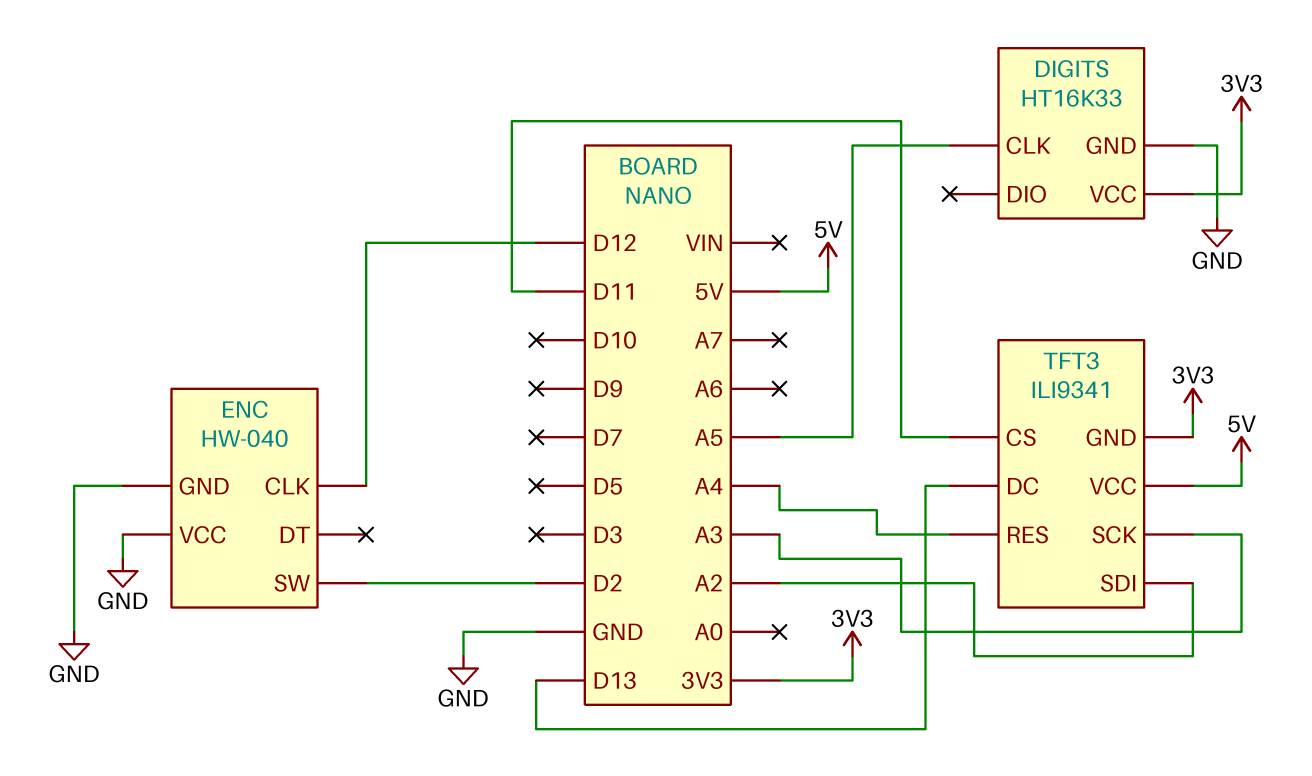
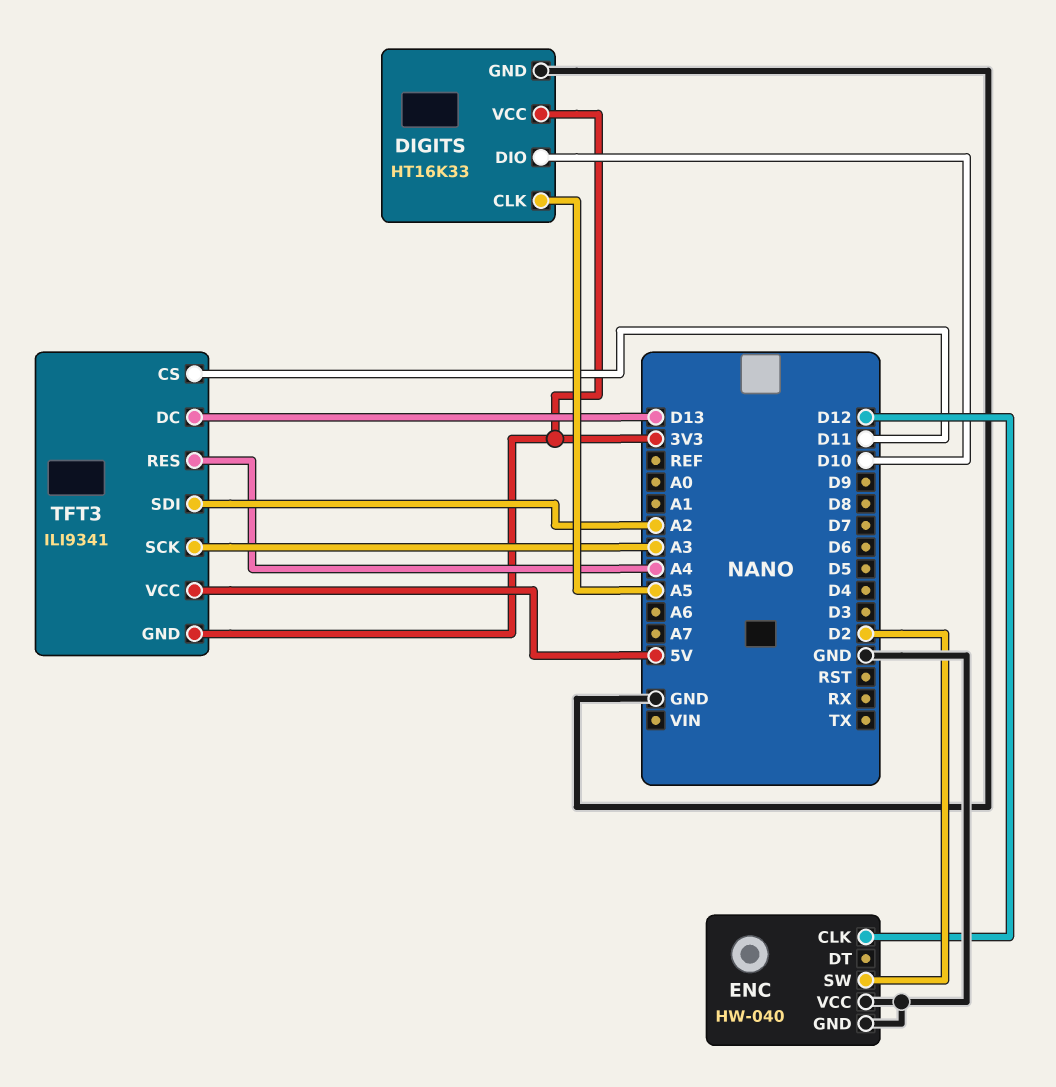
DIGITS pin DIO: none -> D10

